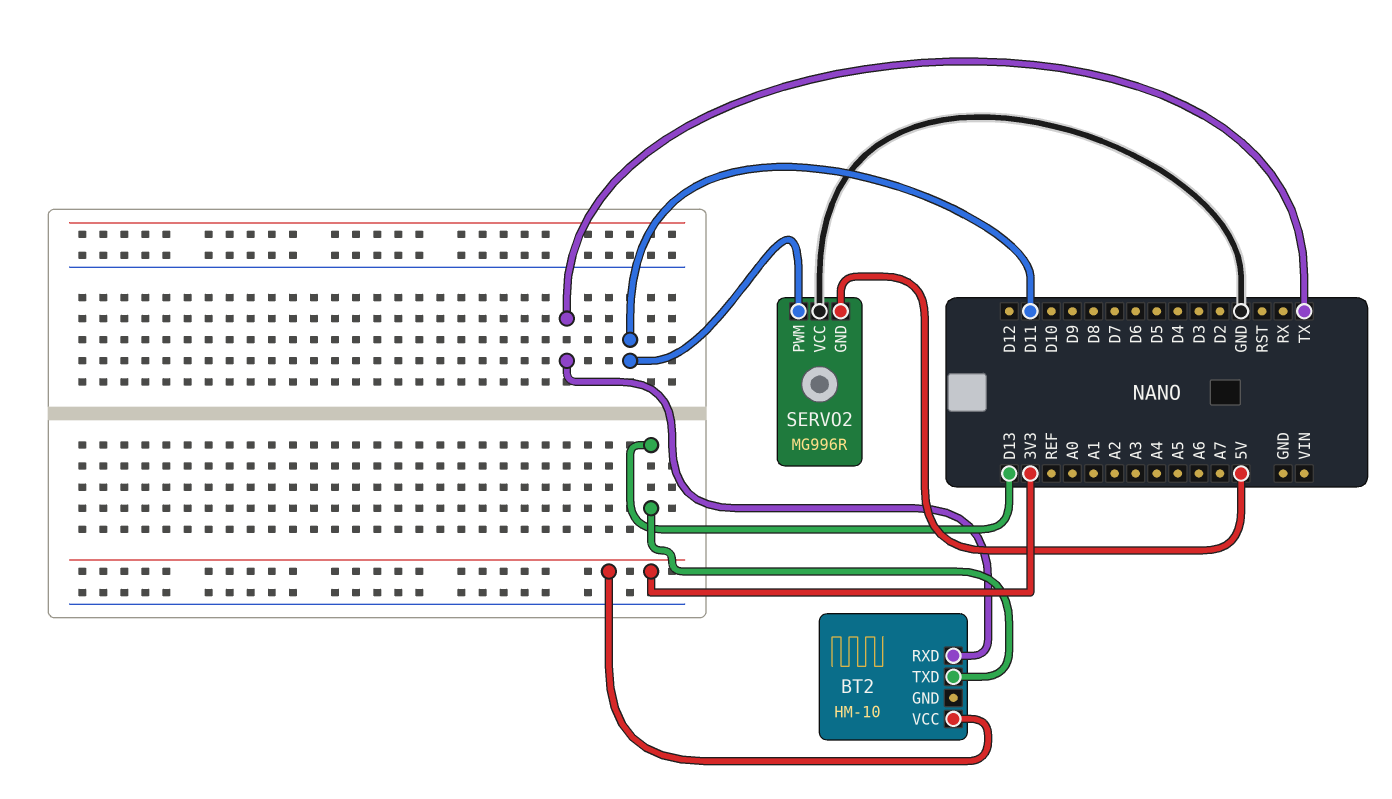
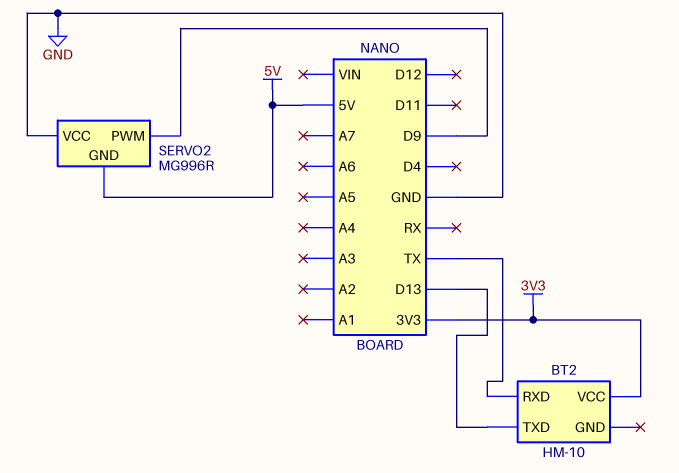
SERVO2 pin PWM: D11 -> D9

